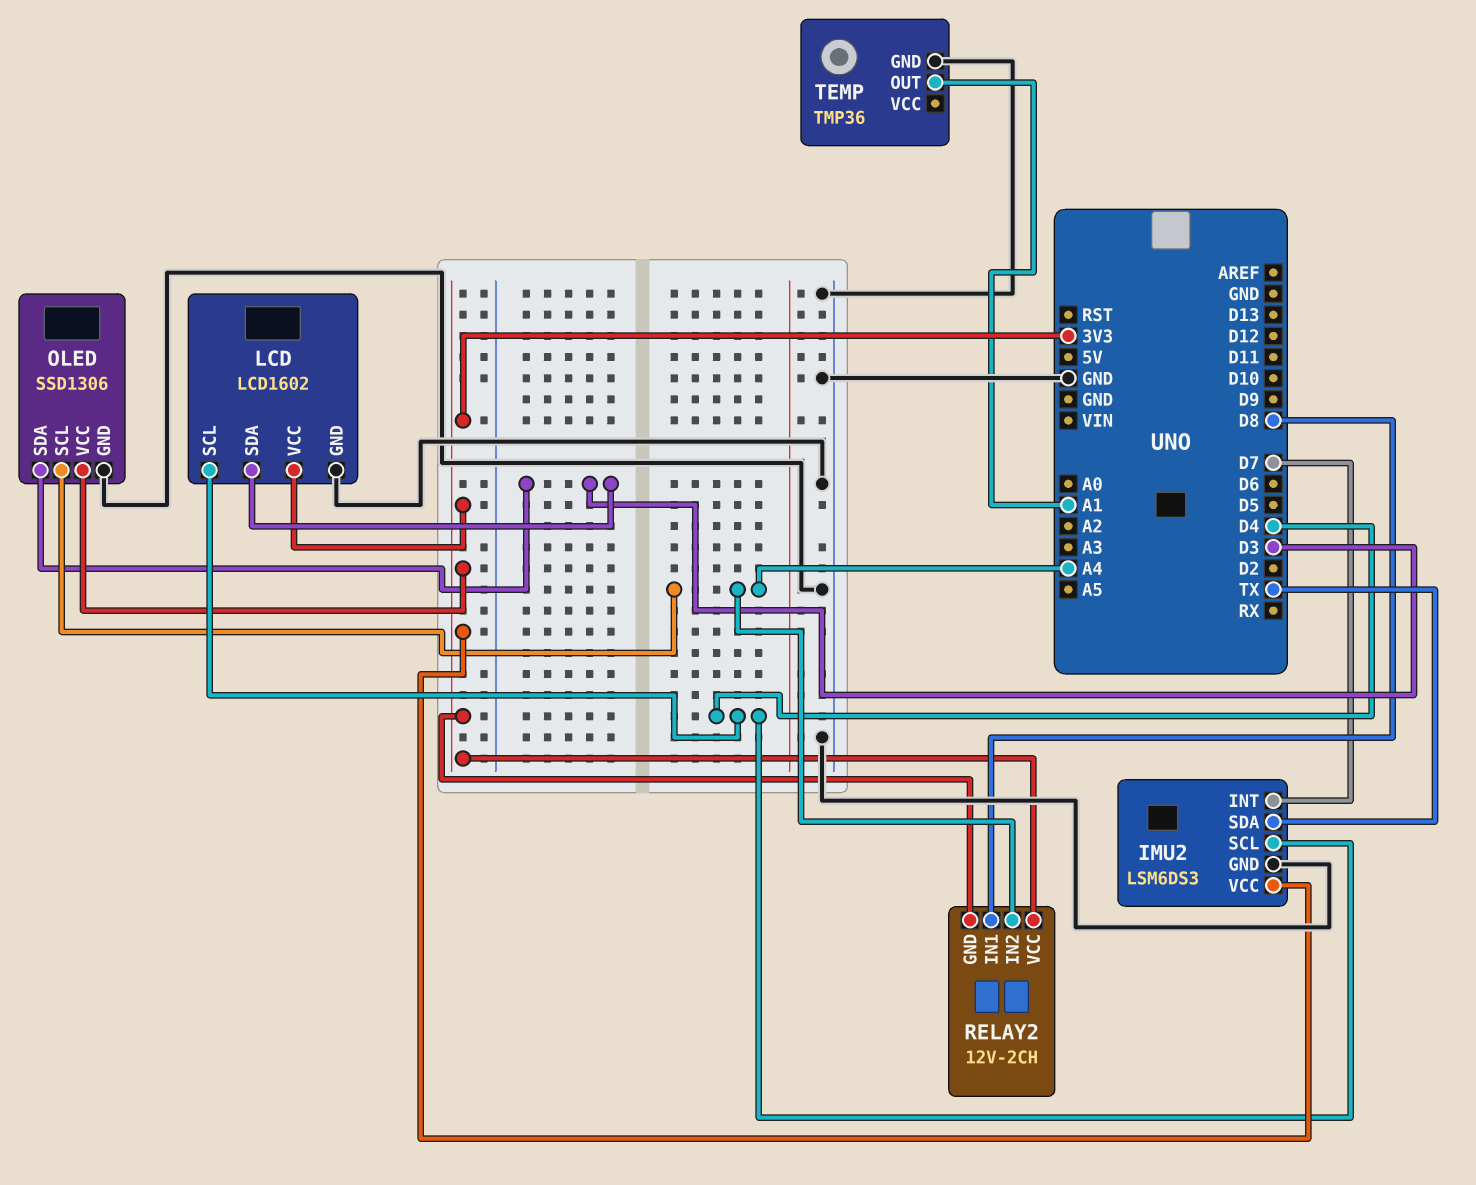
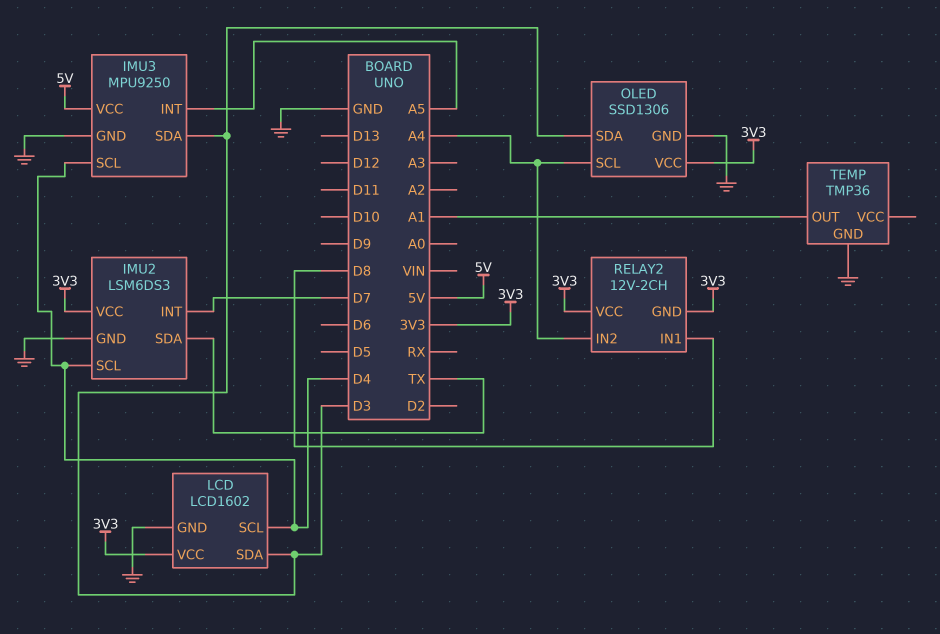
IMU3: none -> MPU9250
IMU3 pin GND: none -> GND
IMU3 pin INT: none -> A5
IMU3 pin SCL: none -> D4
IMU3 pin SDA: none -> D3
IMU3 pin VCC: none -> 5V

